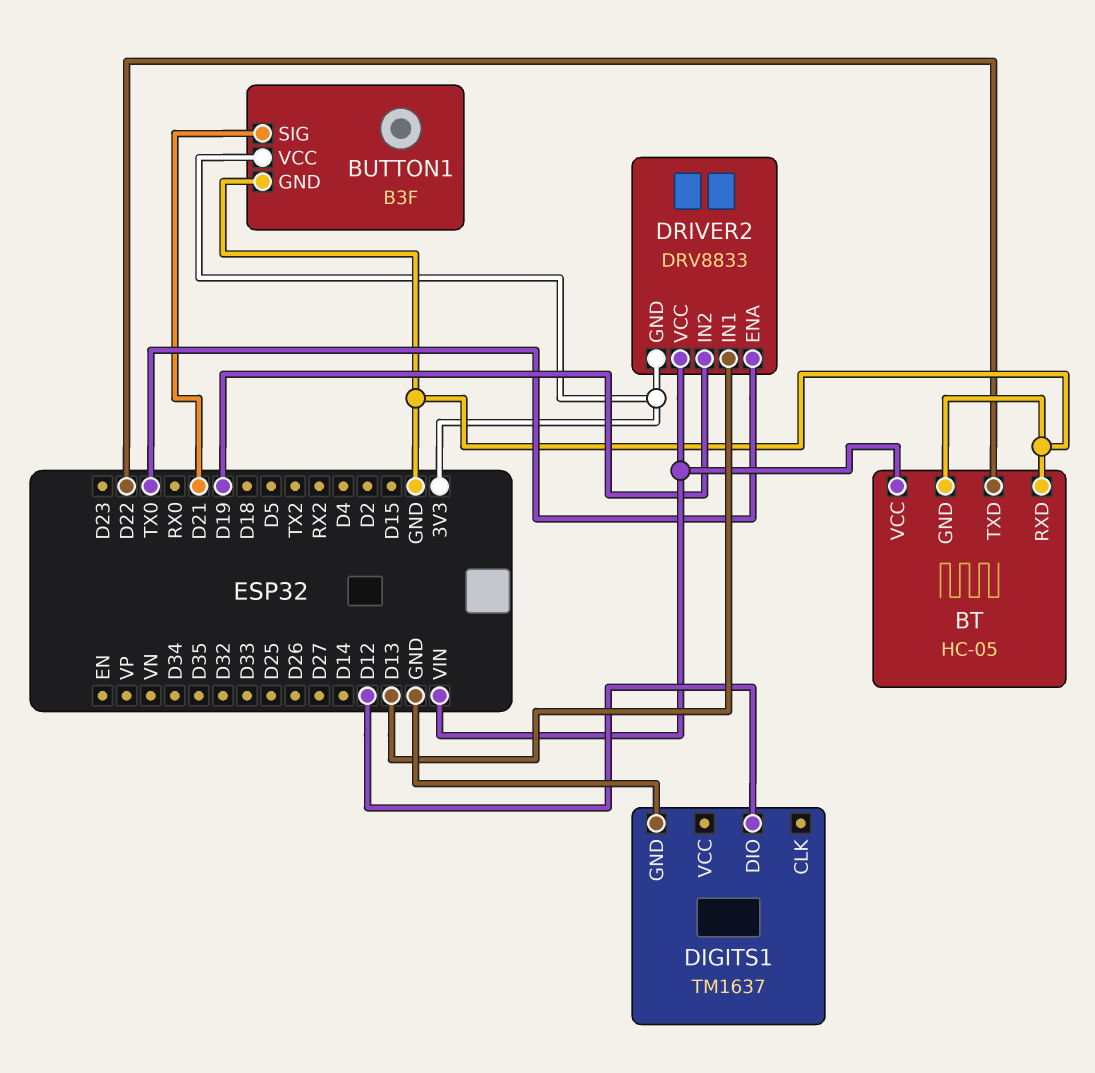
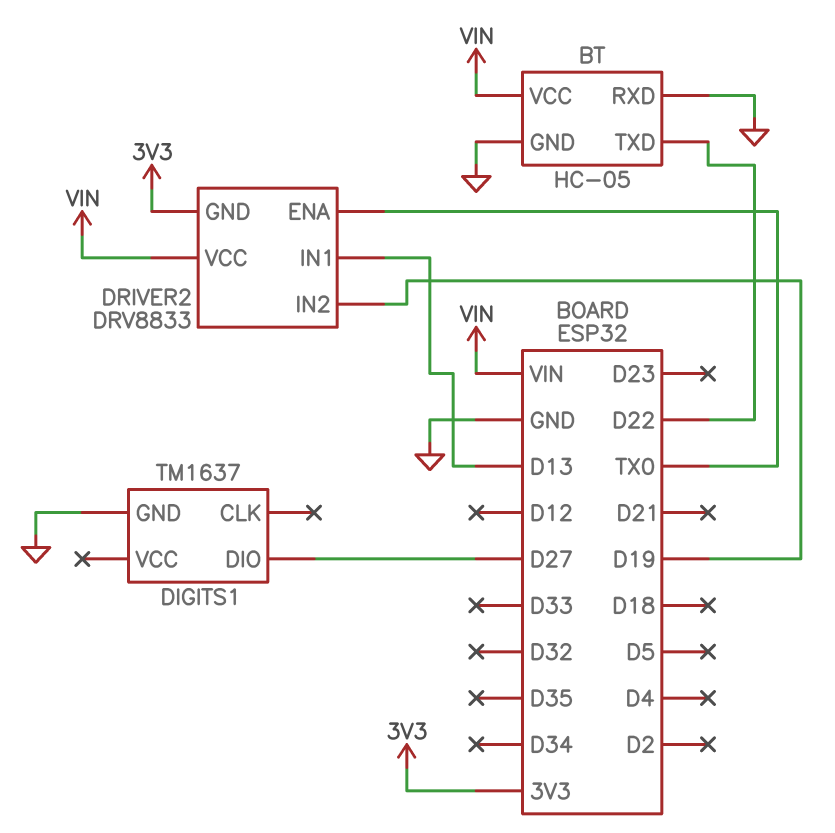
BUTTON1: B3F -> none
BUTTON1 pin GND: GND -> none
BUTTON1 pin SIG: D21 -> none
BUTTON1 pin VCC: 3V3 -> none
DIGITS1 pin DIO: D12 -> D27

